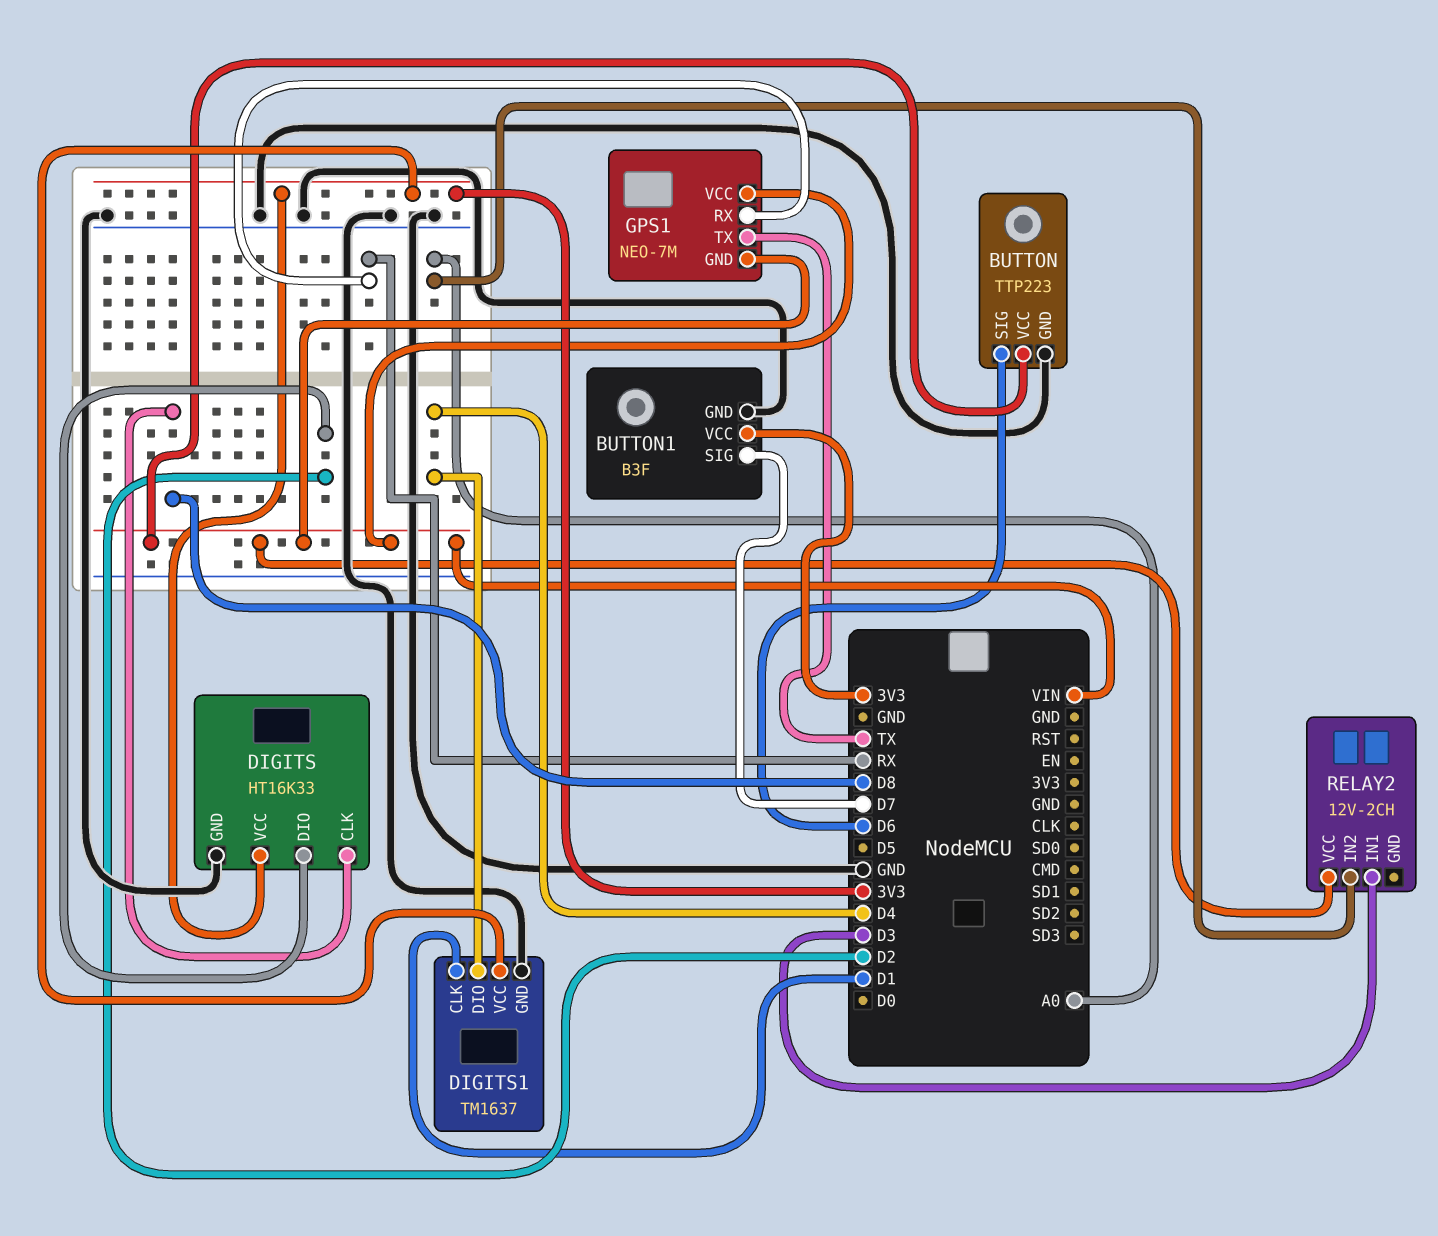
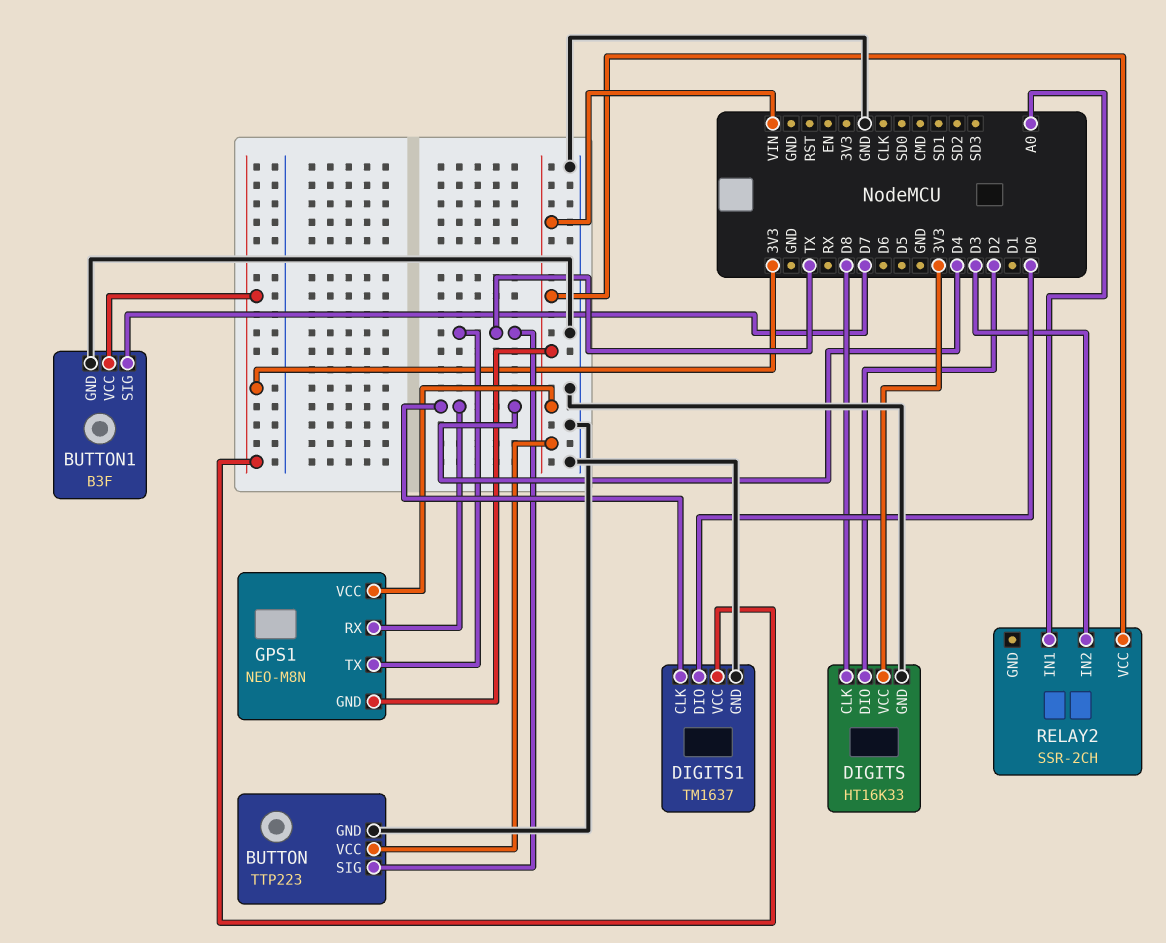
BUTTON pin SIG: D6 -> TX
DIGITS1 pin CLK: D1 -> D4
DIGITS1 pin DIO: D4 -> D0
GPS1: NEO-7M -> NEO-M8N
GPS1 pin RX: RX -> D4
RELAY2: 12V-2CH -> SSR-2CH
RELAY2 pin IN1: D3 -> A0
RELAY2 pin IN2: A0 -> D3

